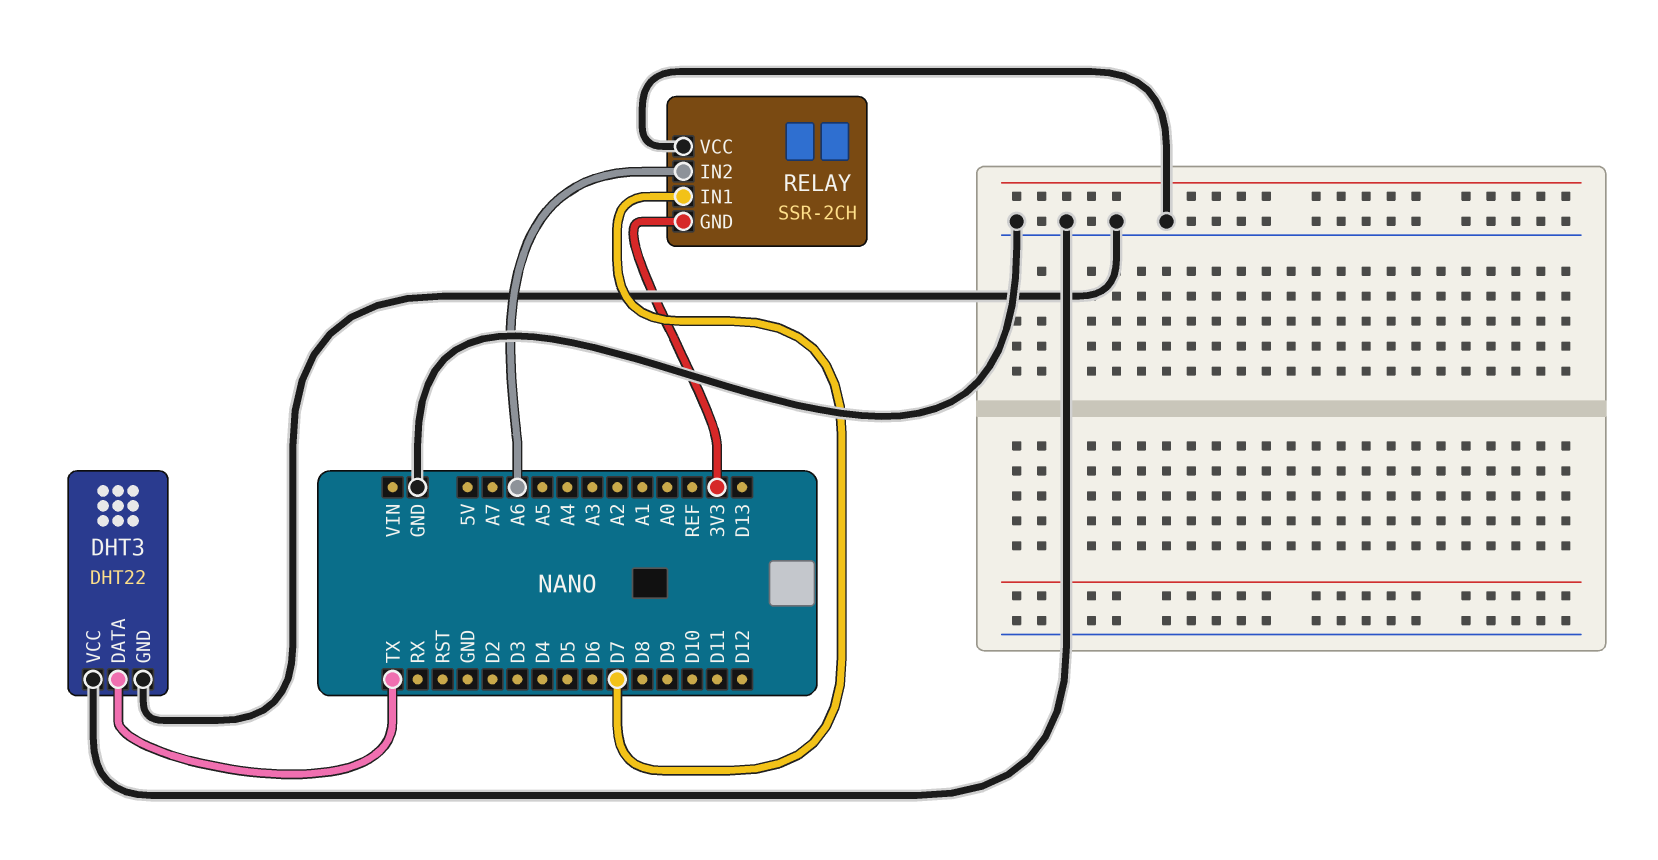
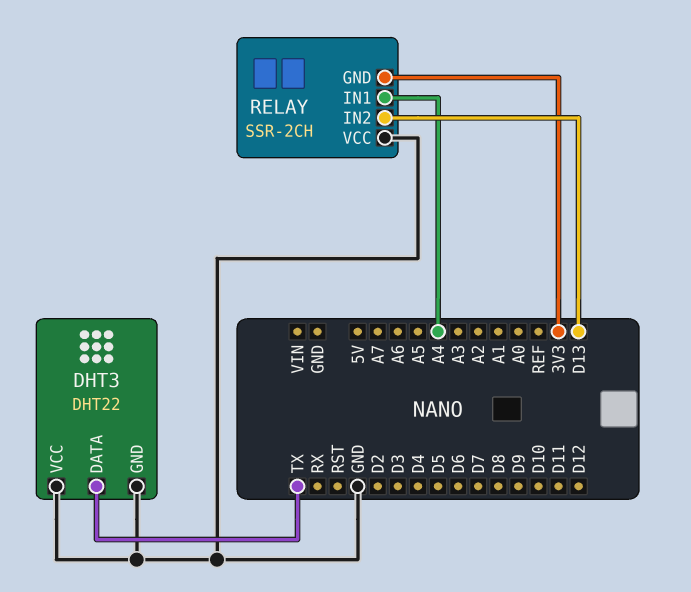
RELAY pin IN1: D7 -> A4
RELAY pin IN2: A6 -> D13

